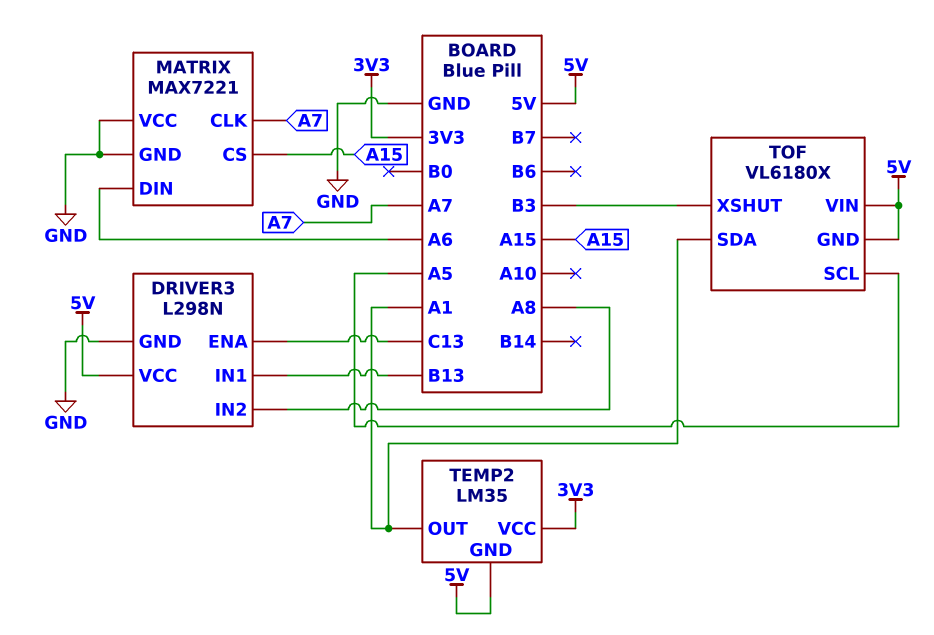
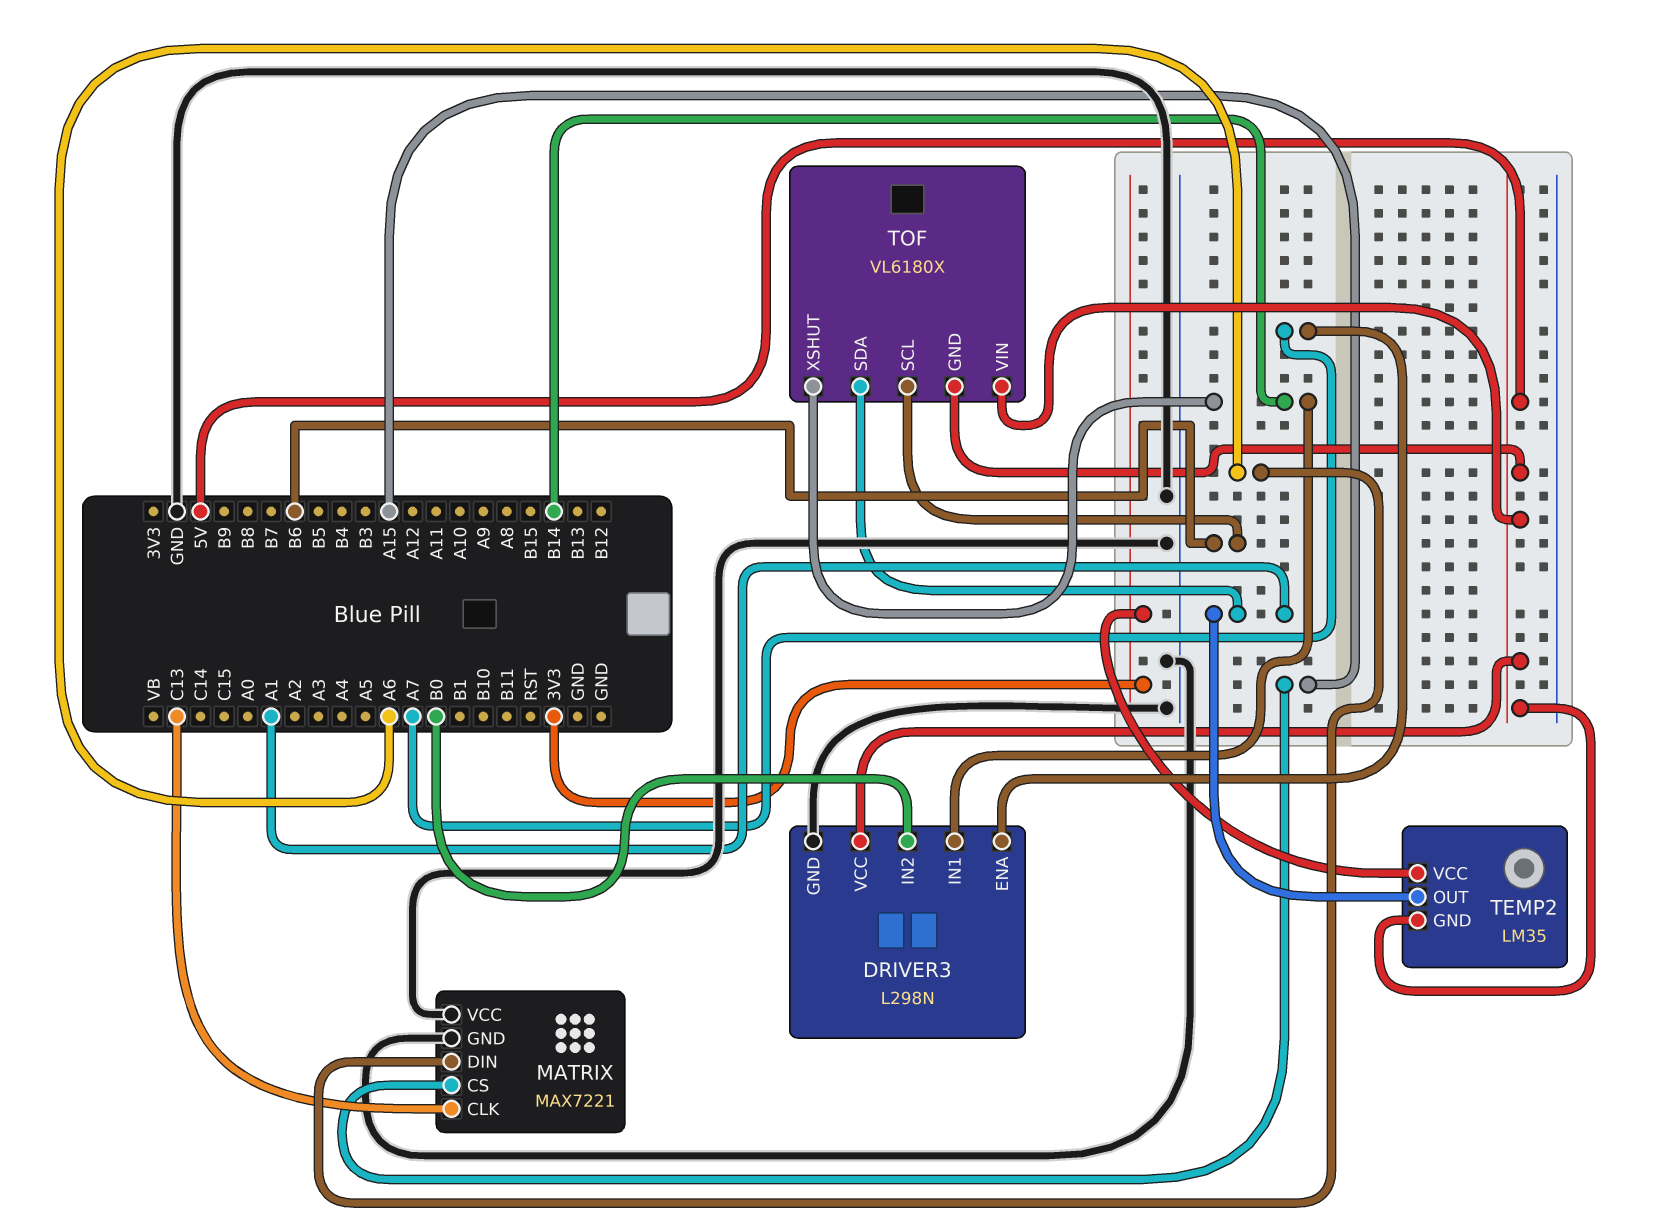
DRIVER3 pin ENA: C13 -> A7
DRIVER3 pin IN1: B13 -> B14
DRIVER3 pin IN2: A8 -> B0
MATRIX pin CLK: A7 -> C13
TOF pin SCL: A5 -> B6
TOF pin XSHUT: B3 -> B14

